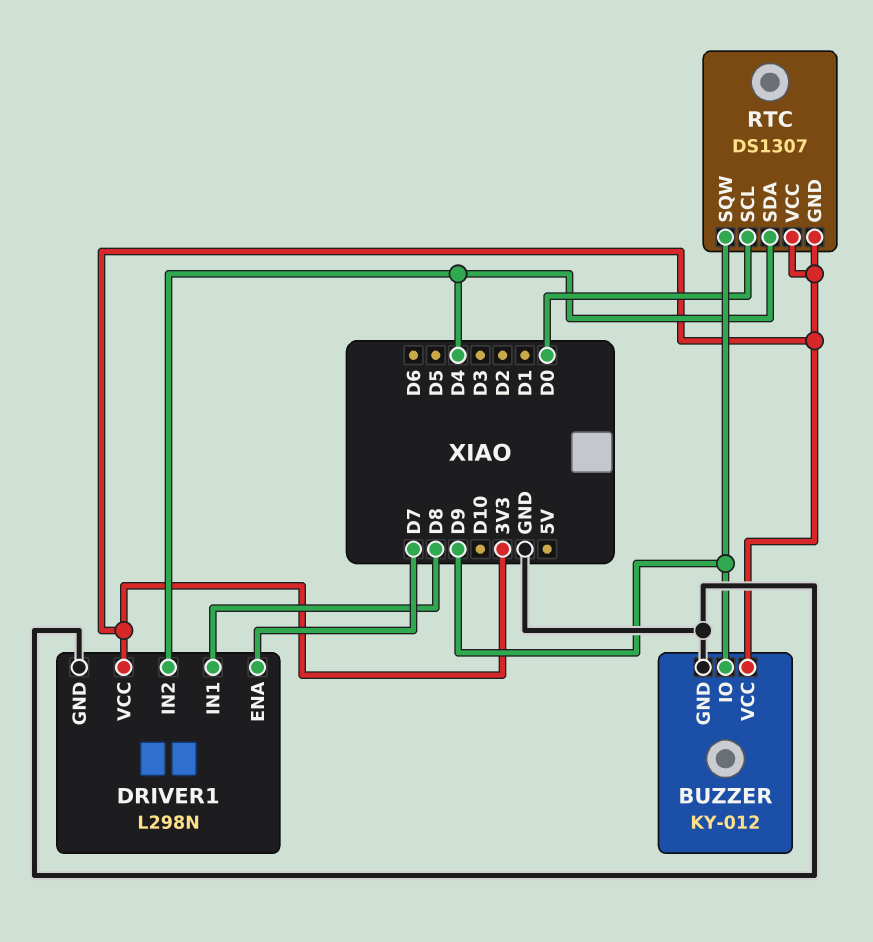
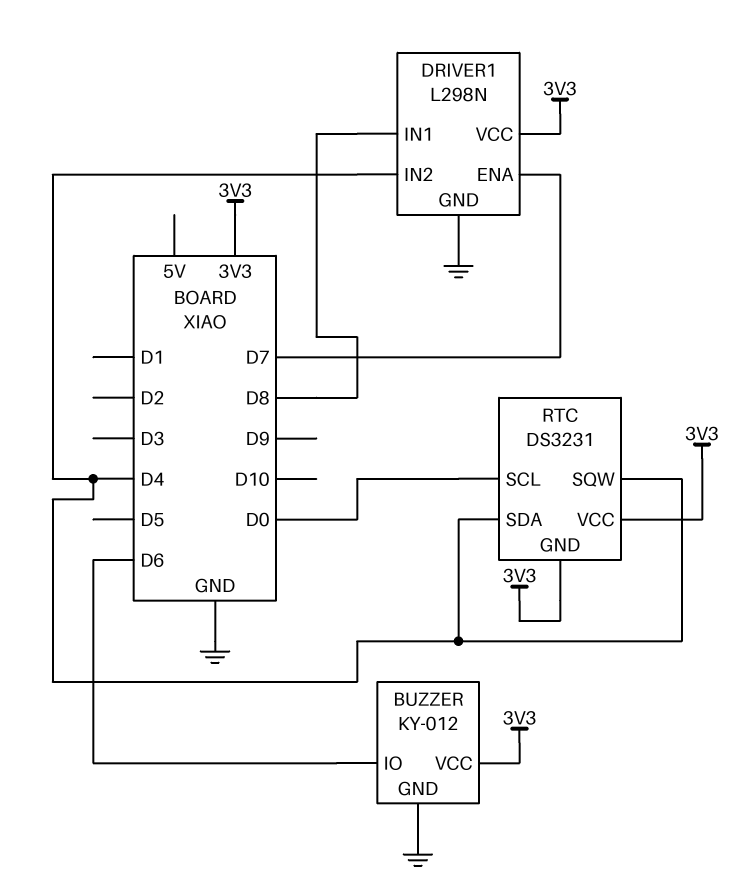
BUZZER pin IO: D9 -> D6
RTC: DS1307 -> DS3231
RTC pin SQW: D9 -> D4

